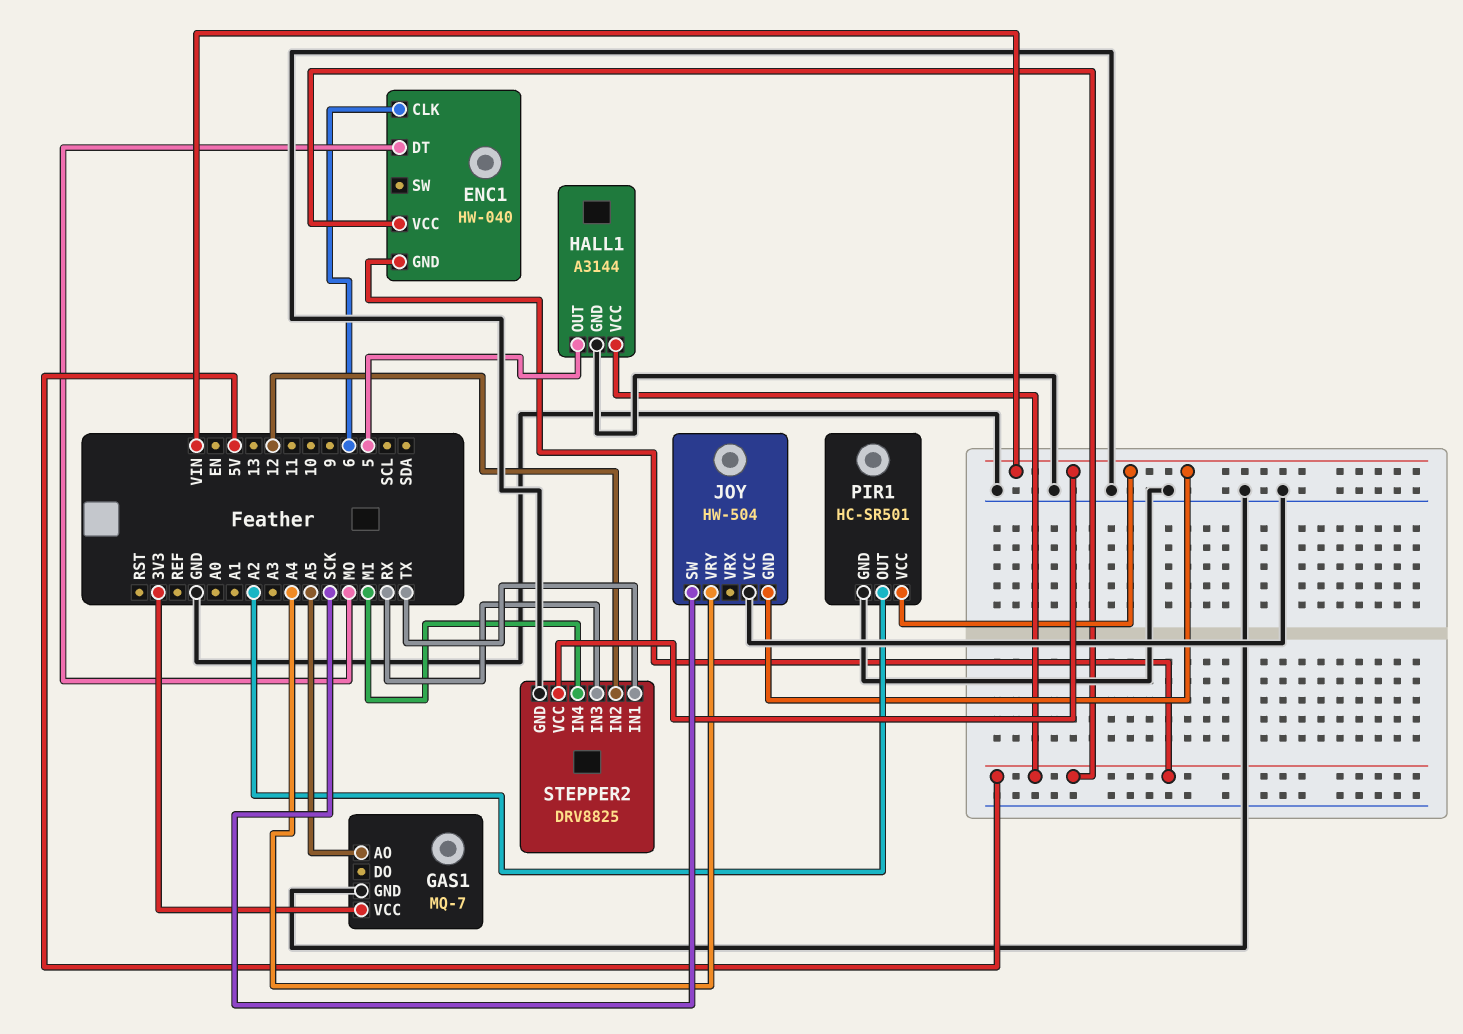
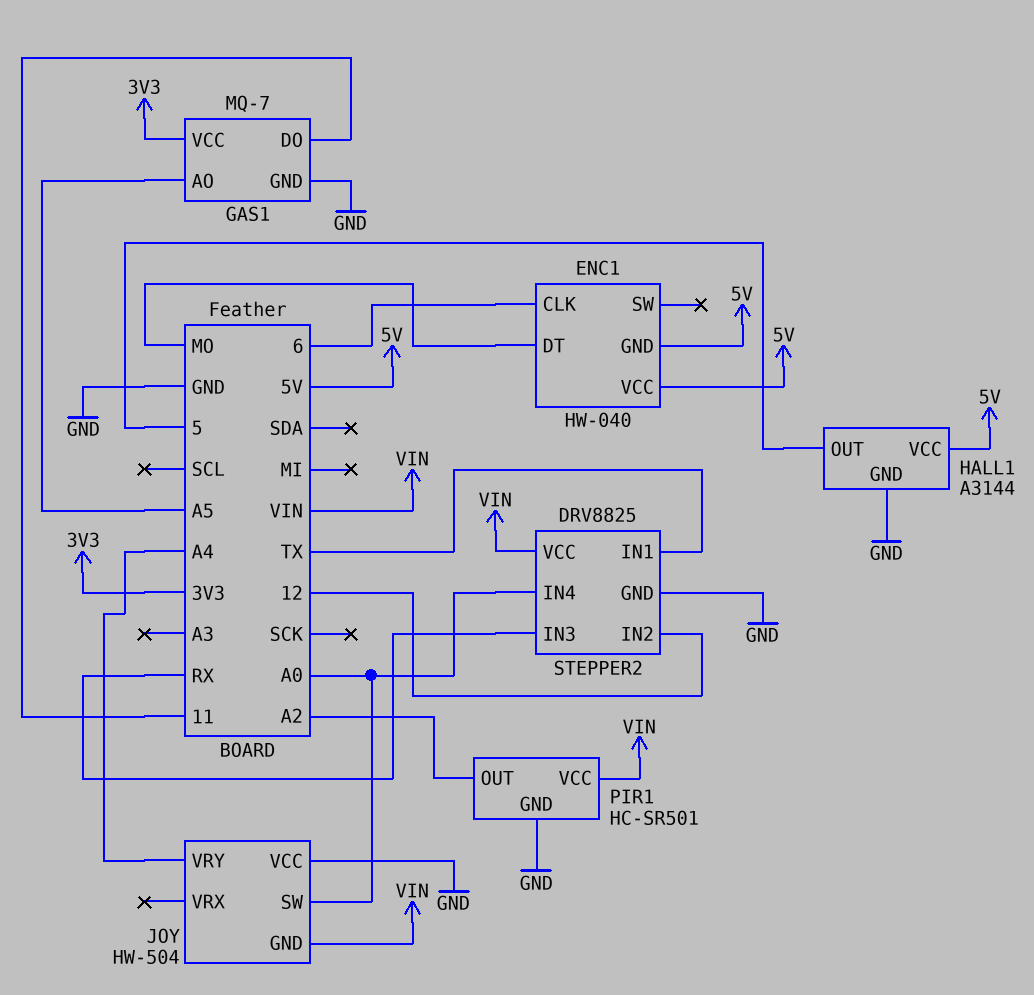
GAS1 pin DO: none -> 11
JOY pin SW: SCK -> A0
STEPPER2 pin IN4: MI -> A0

